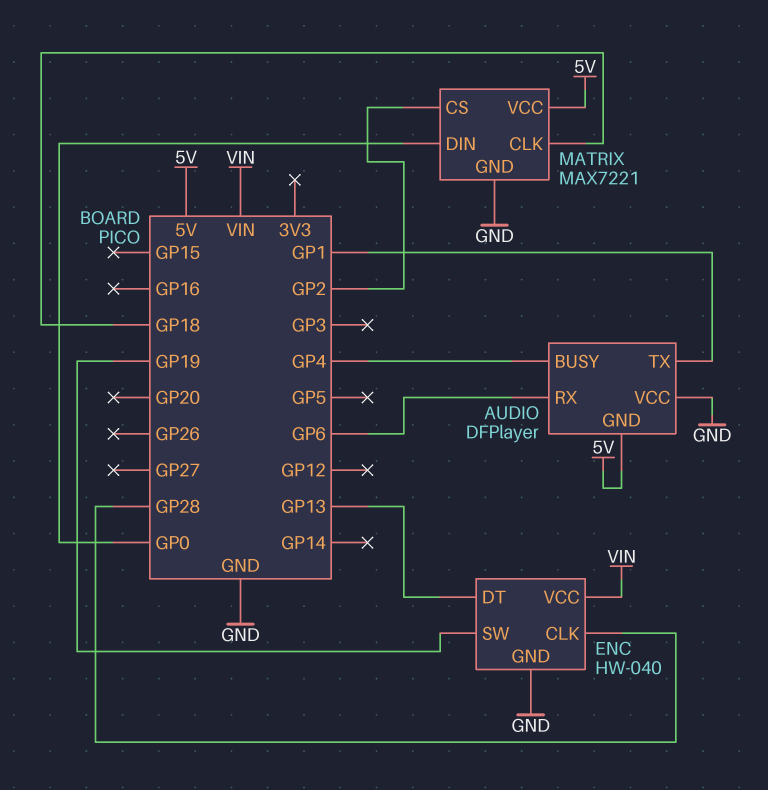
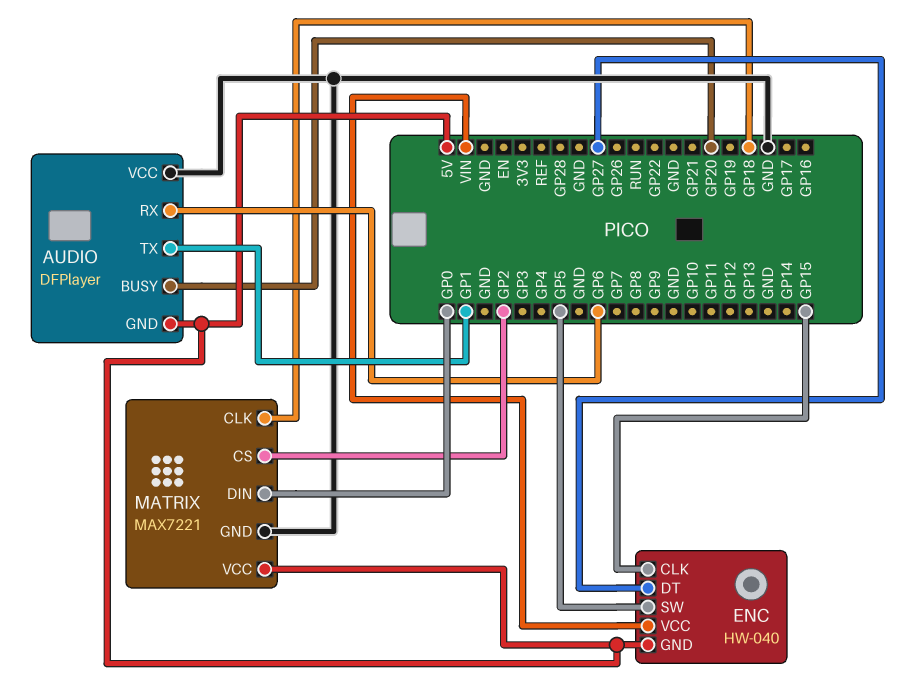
AUDIO pin BUSY: GP4 -> GP20
ENC pin CLK: GP28 -> GP15
ENC pin DT: GP13 -> GP27
ENC pin GND: GND -> 5V
ENC pin SW: GP19 -> GP5

